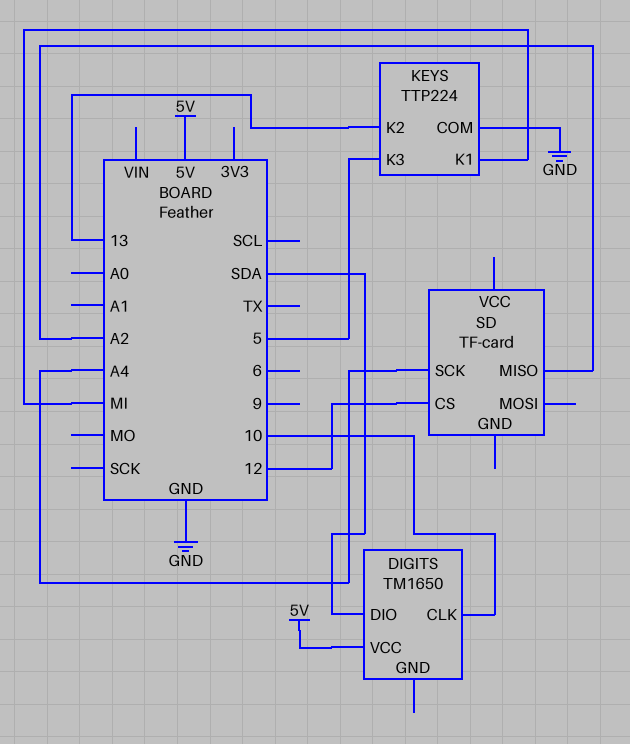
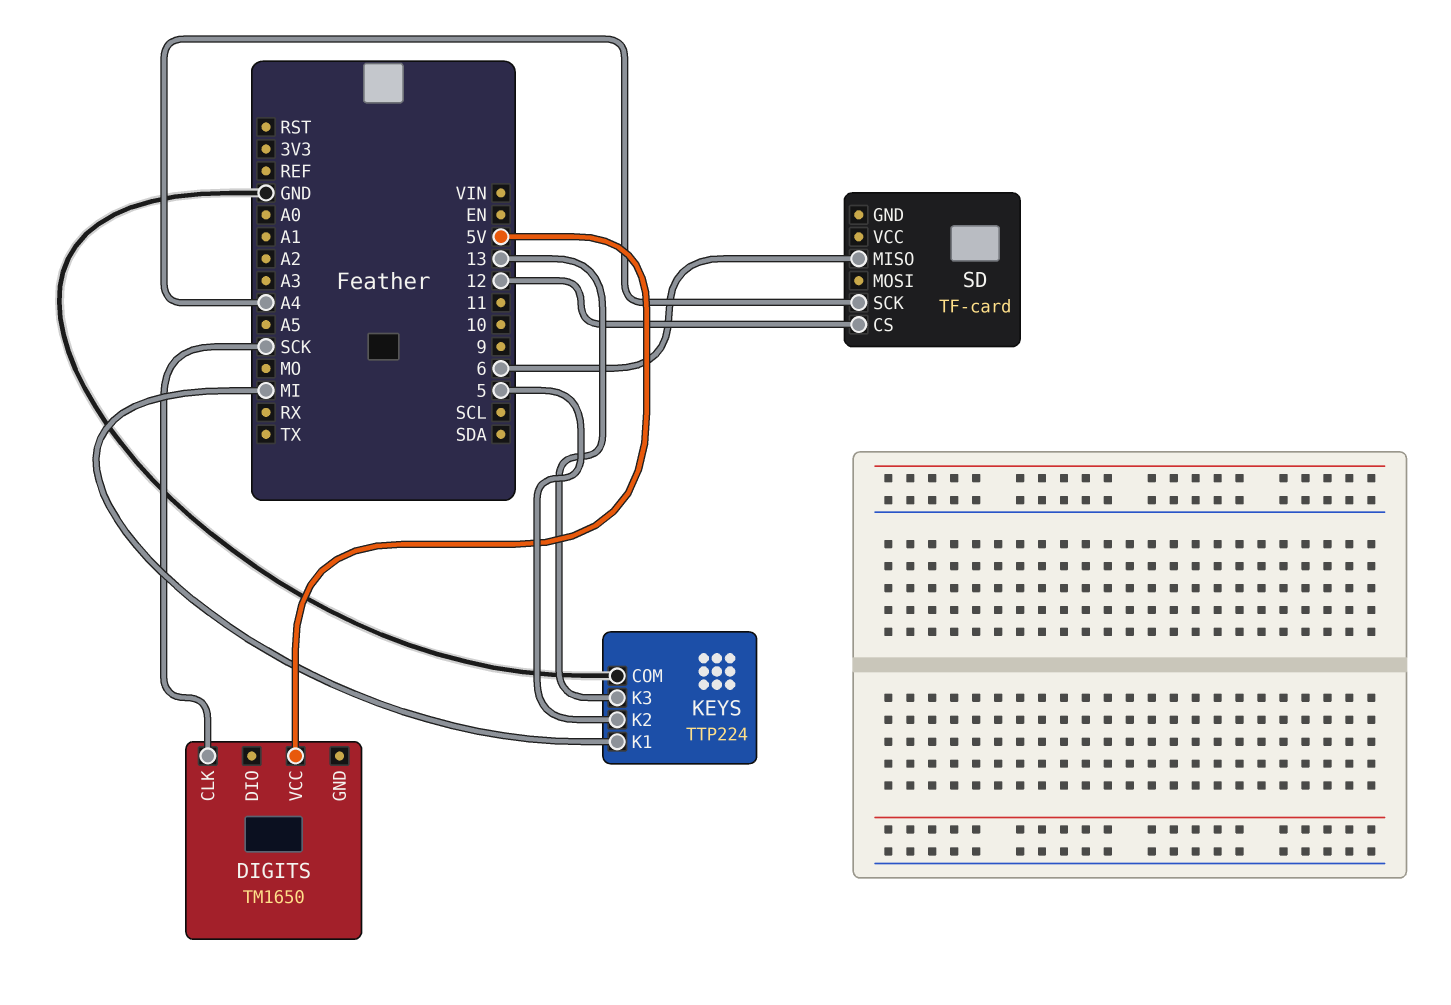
DIGITS pin CLK: 10 -> SCK
DIGITS pin DIO: SDA -> none
KEYS pin K2: 13 -> 5
KEYS pin K3: 5 -> 13
SD pin MISO: A2 -> 6

